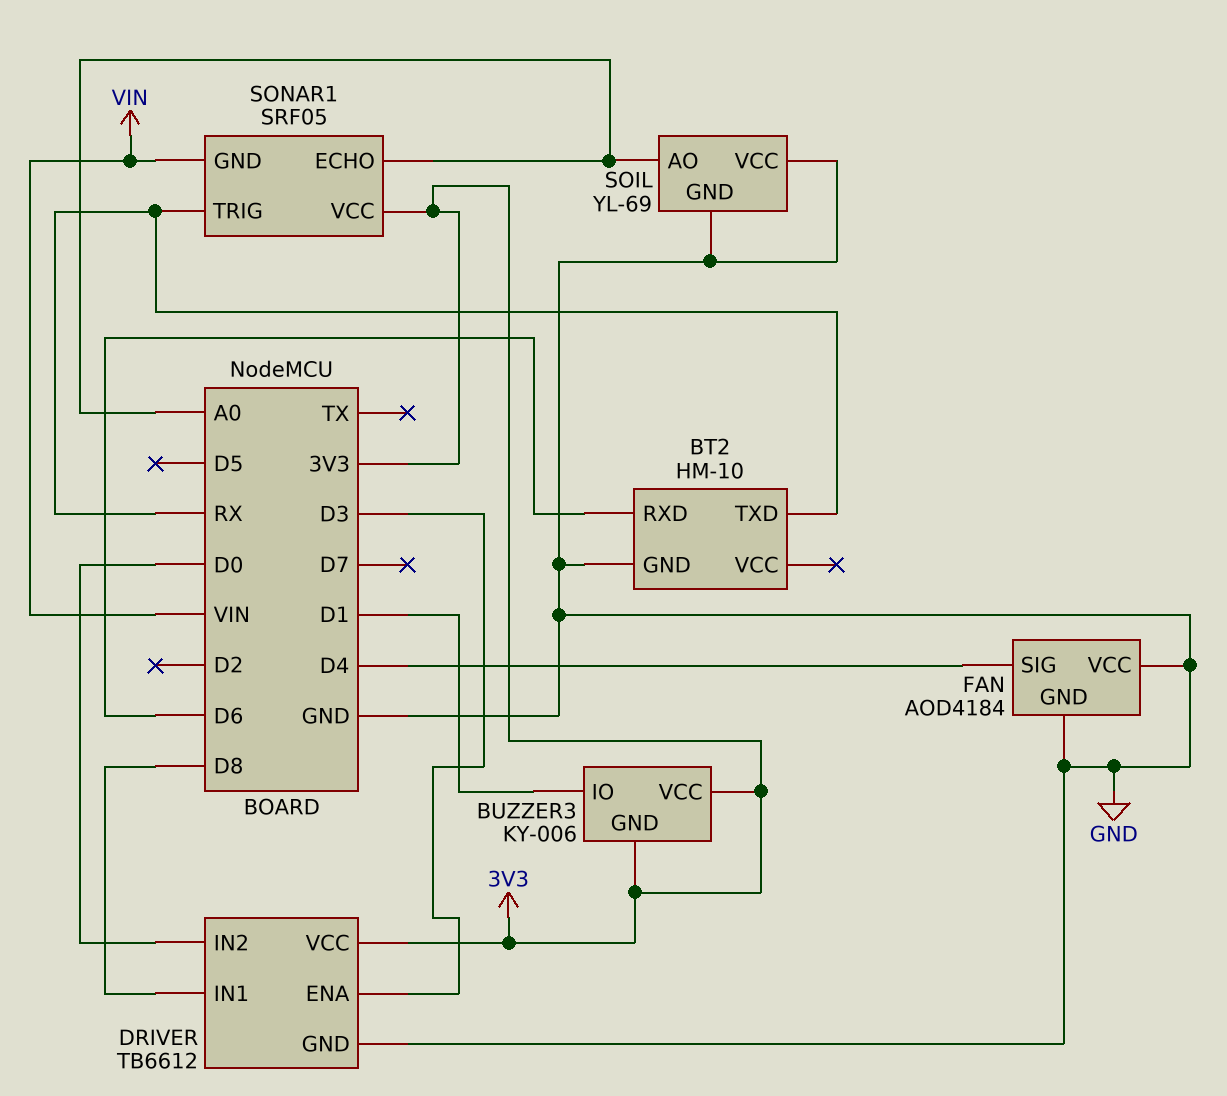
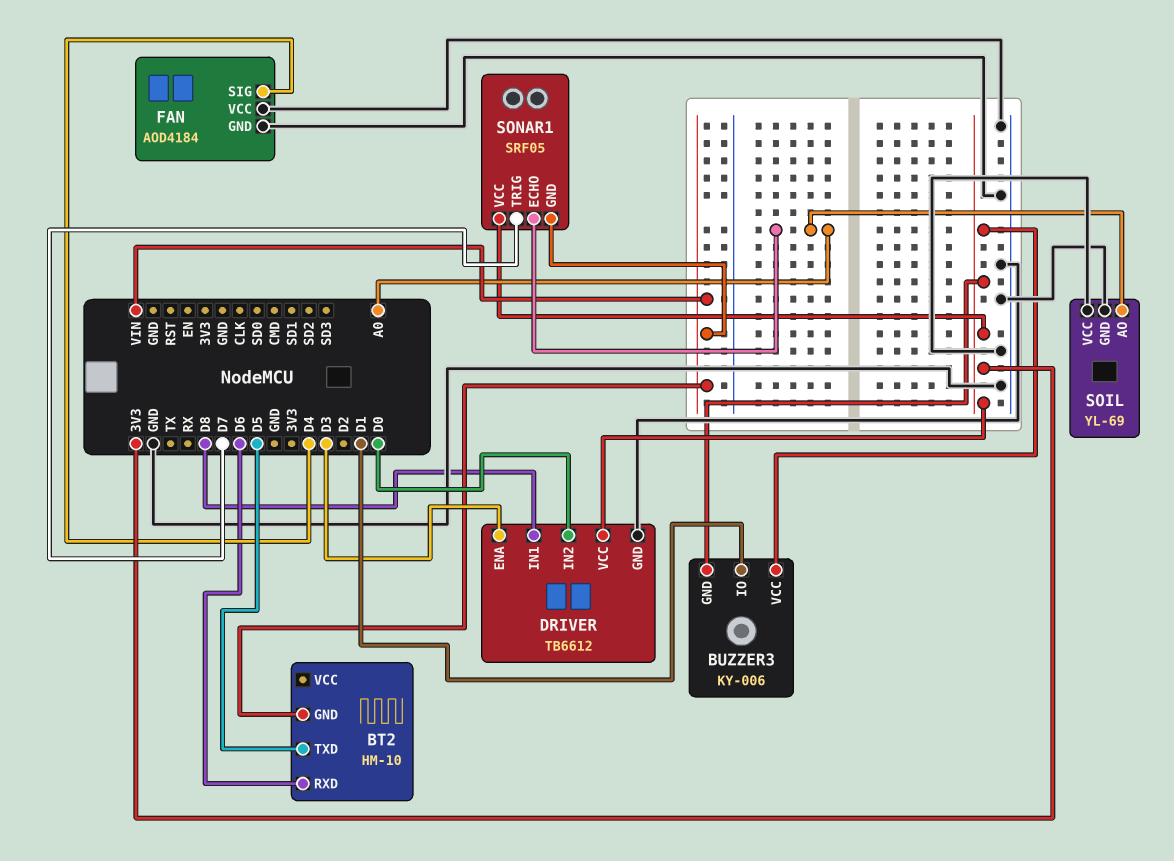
BT2 pin GND: GND -> VIN
BT2 pin TXD: RX -> D5
SONAR1 pin TRIG: RX -> D7

